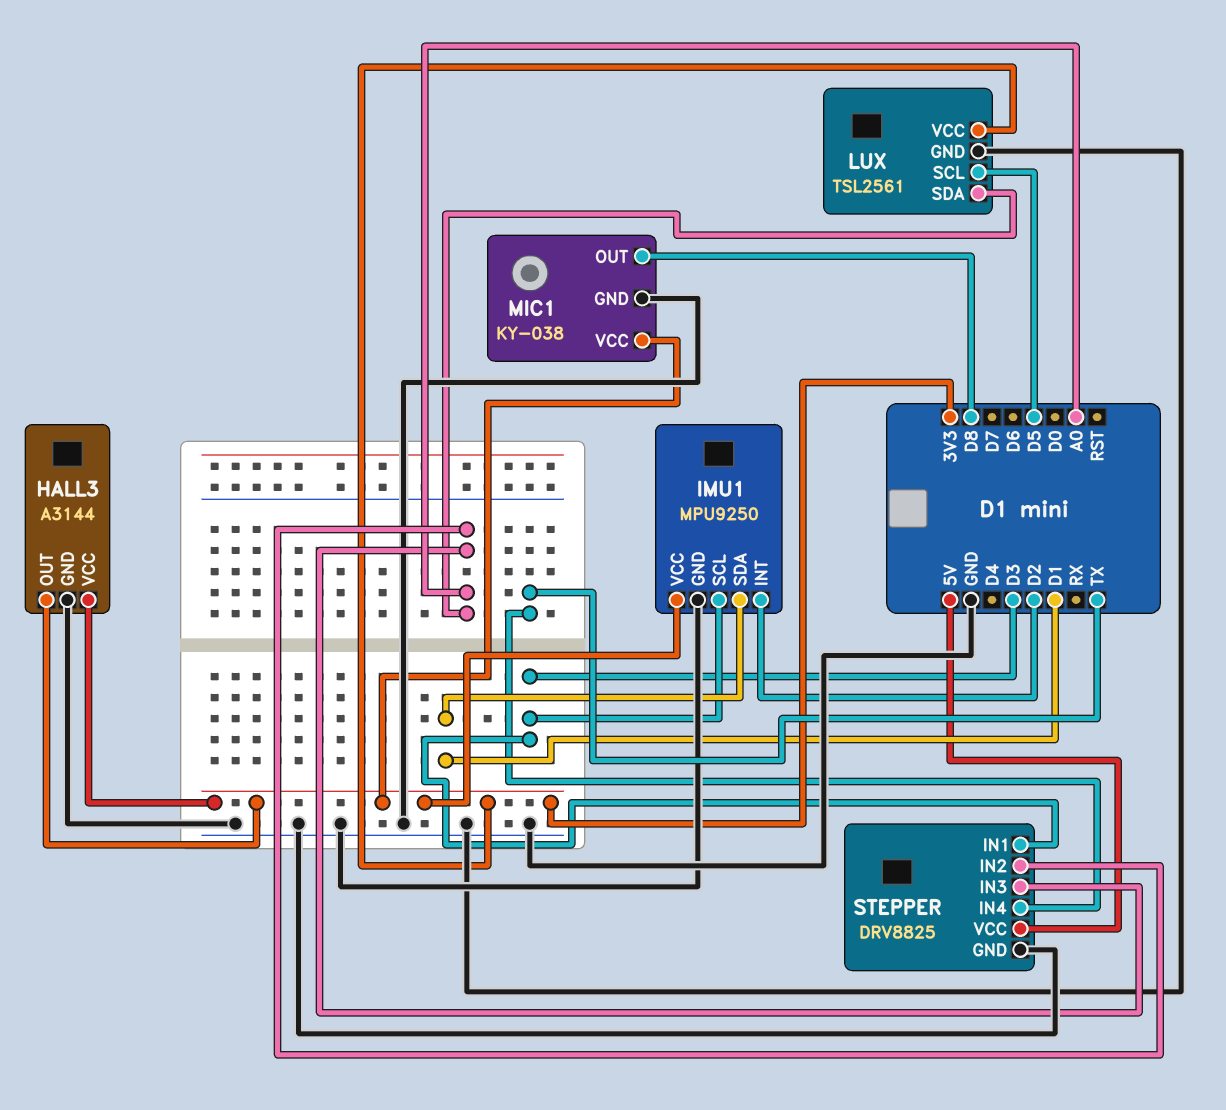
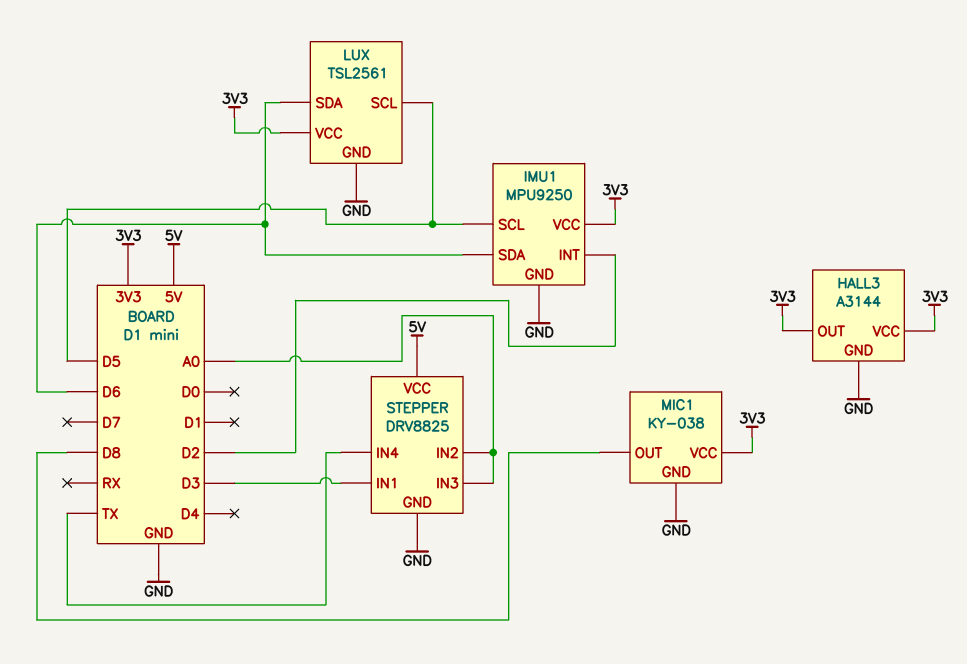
IMU1 pin SCL: D3 -> D5
IMU1 pin SDA: D1 -> D6
LUX pin SDA: A0 -> D6

